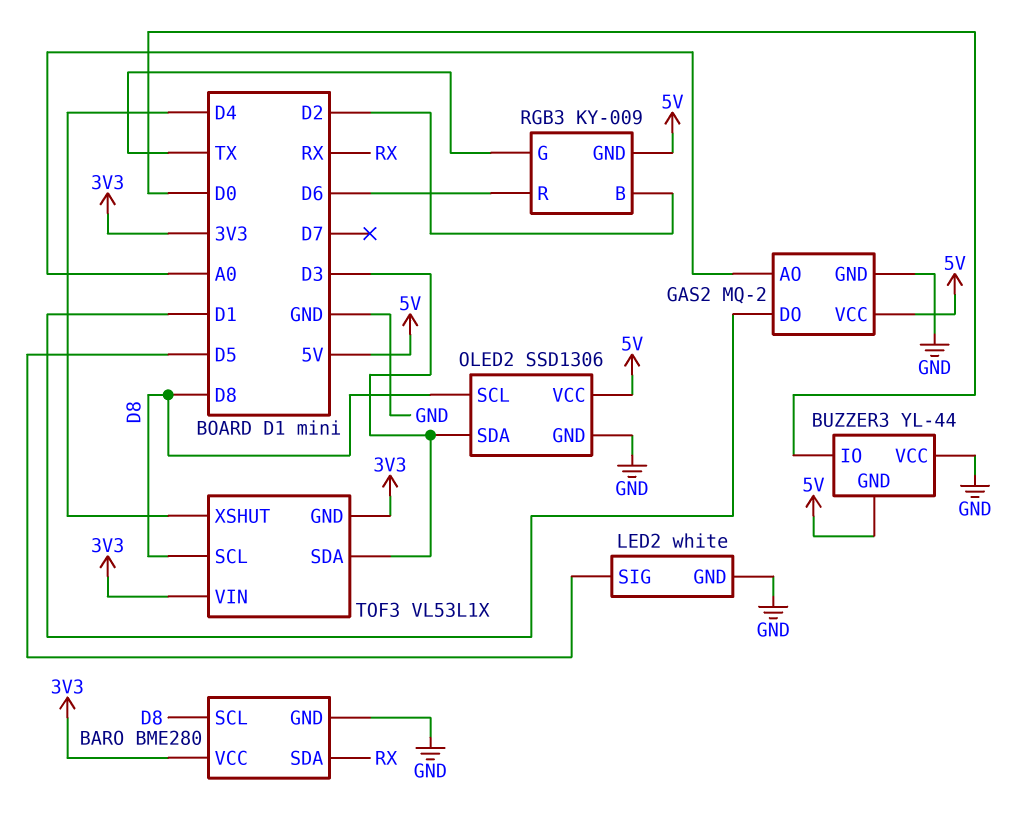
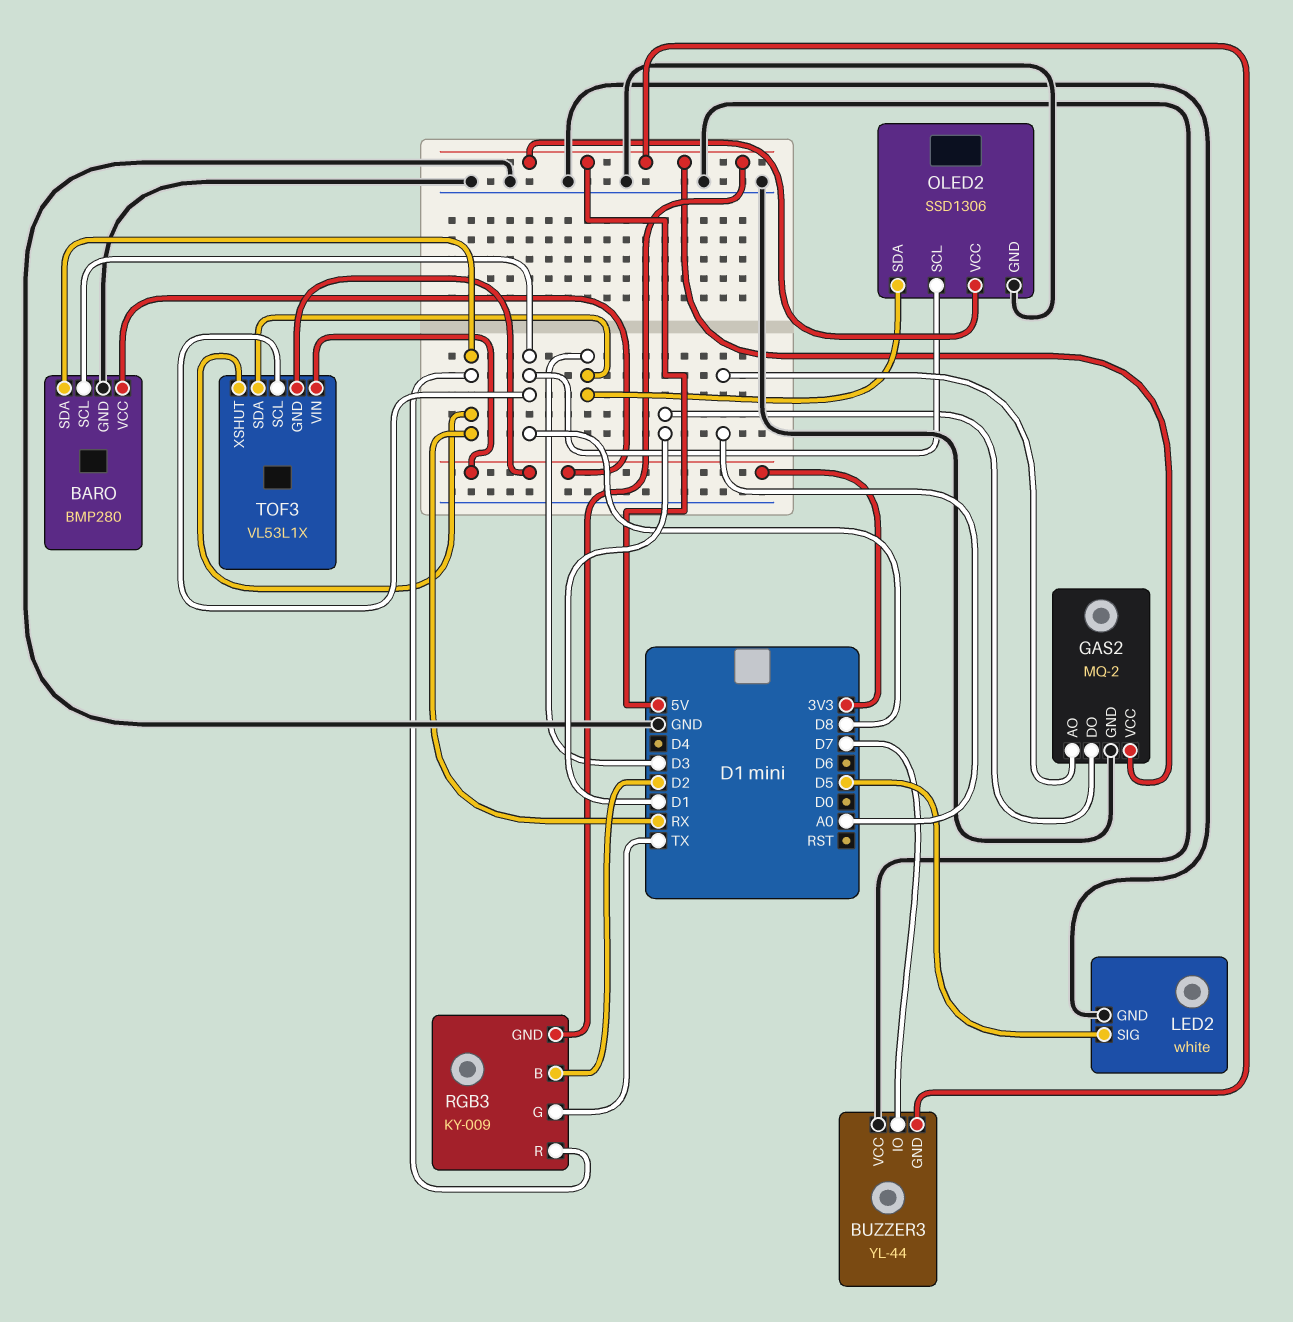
BARO: BME280 -> BMP280
BUZZER3 pin IO: D0 -> D7
RGB3 pin R: D6 -> RX
TOF3 pin XSHUT: D4 -> RX

